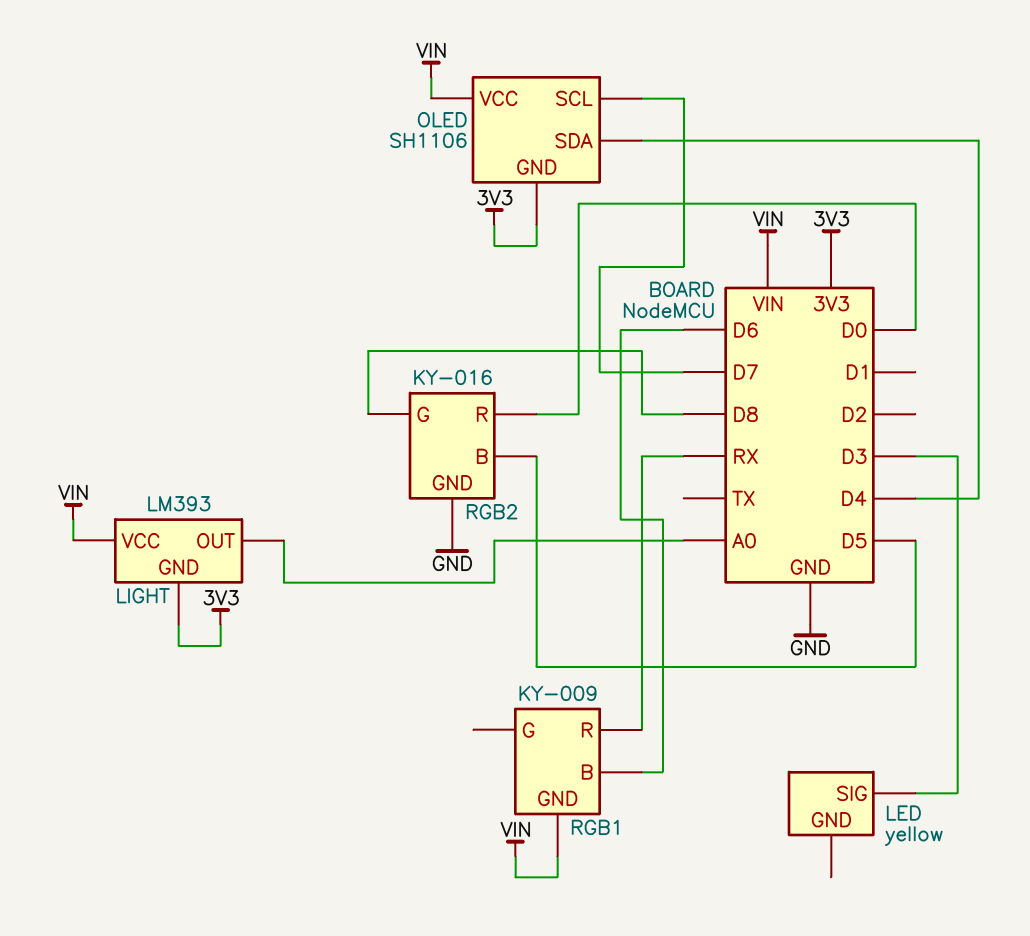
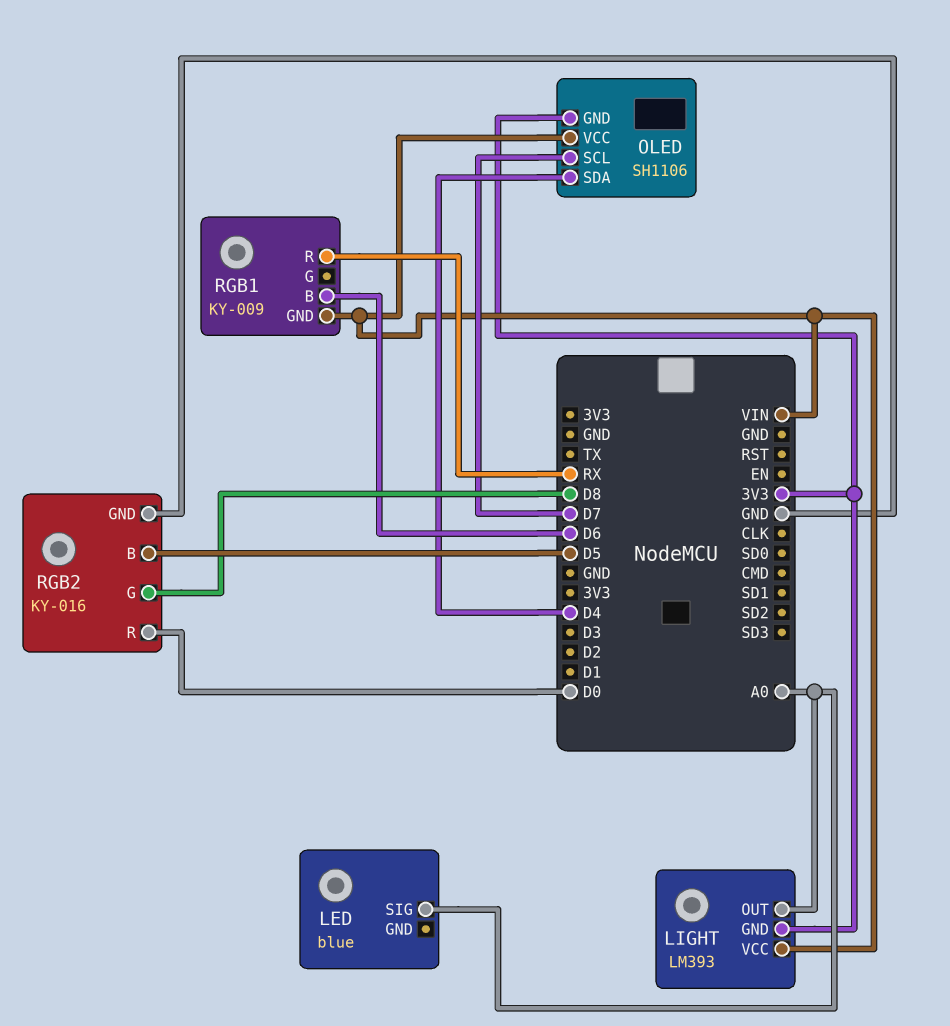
LED: yellow -> blue
LED pin SIG: D3 -> A0

